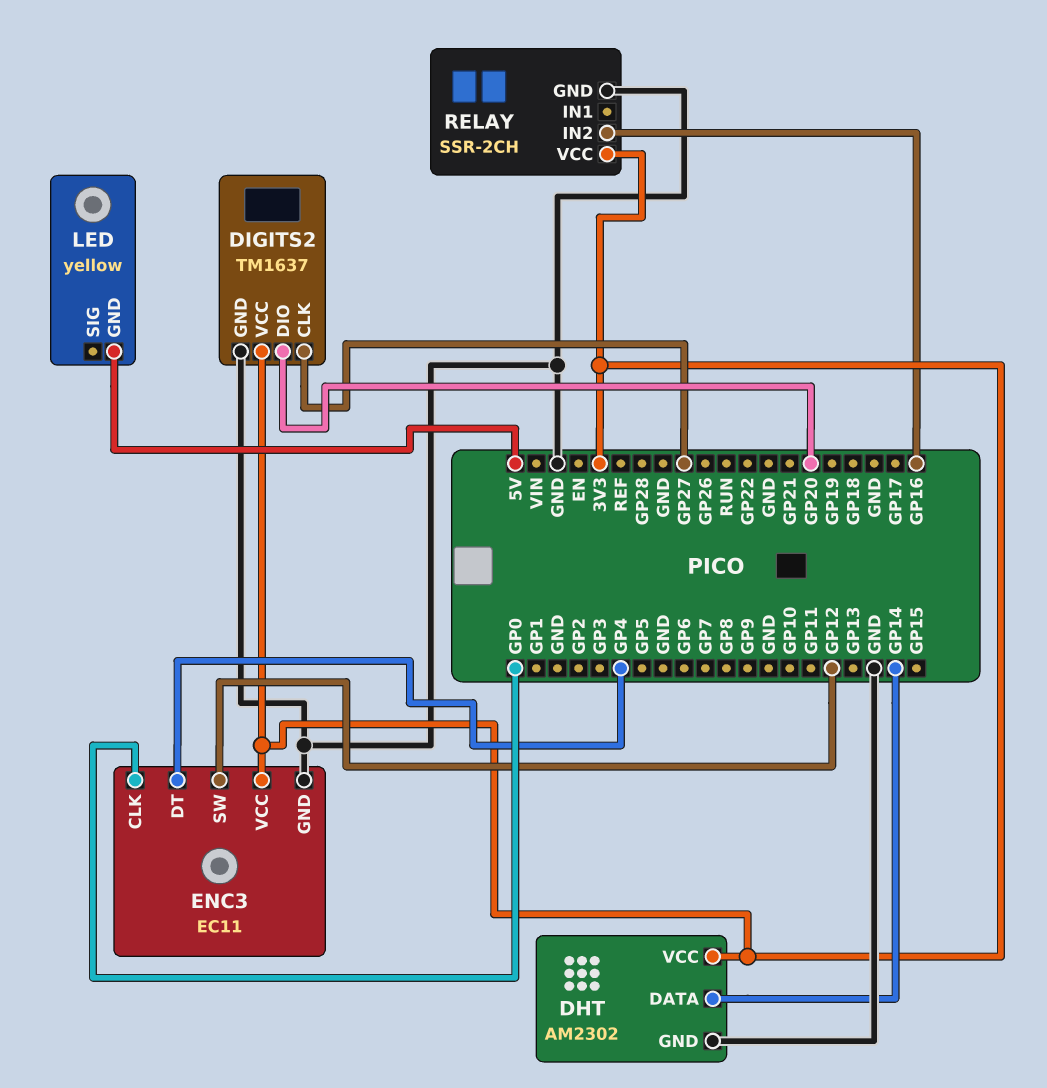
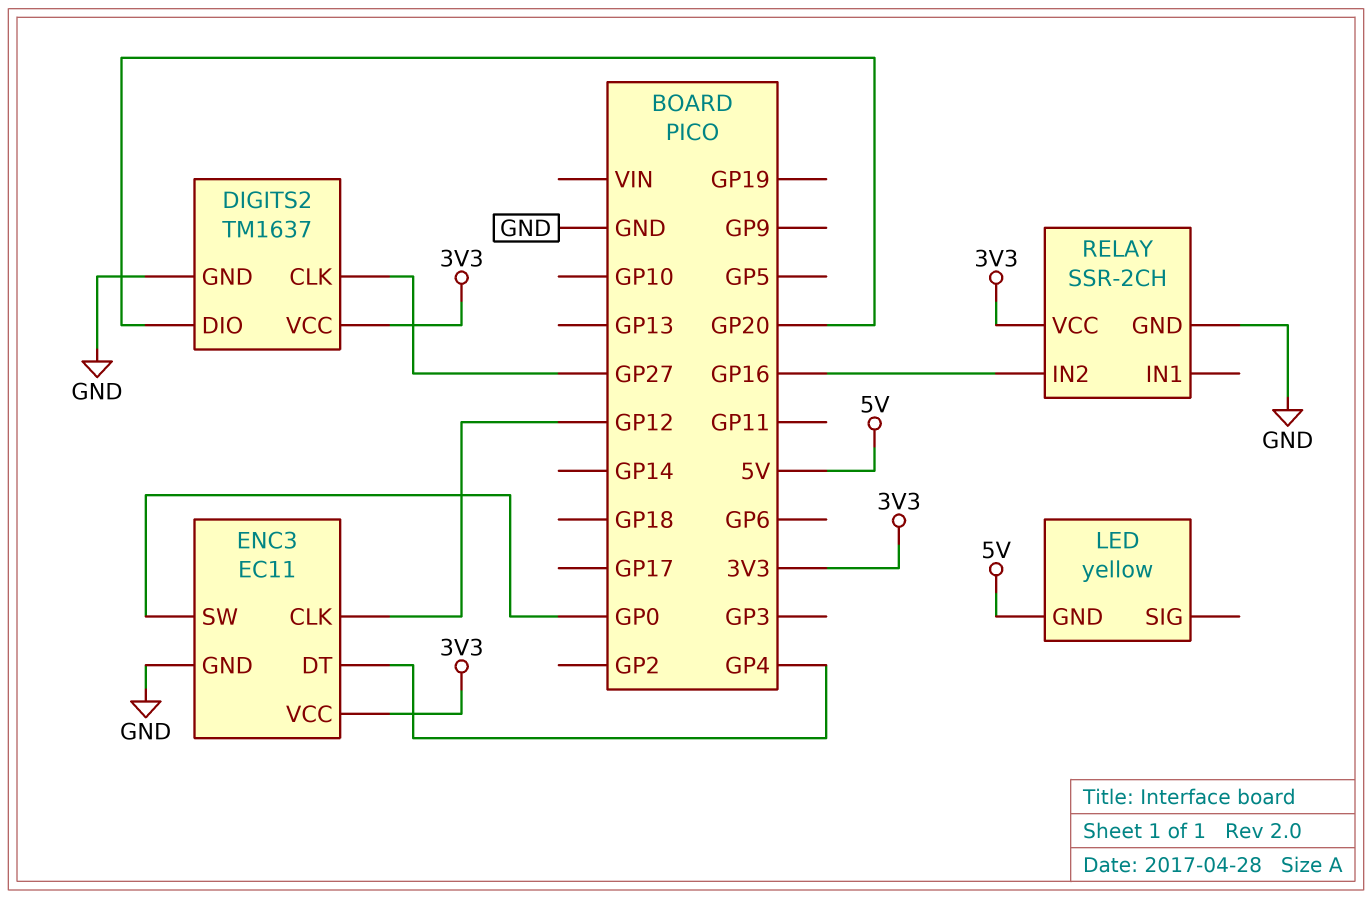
DHT: AM2302 -> none
DHT pin DATA: GP14 -> none
DHT pin GND: GND -> none
DHT pin VCC: 3V3 -> none
ENC3 pin CLK: GP0 -> GP12
ENC3 pin SW: GP12 -> GP0

